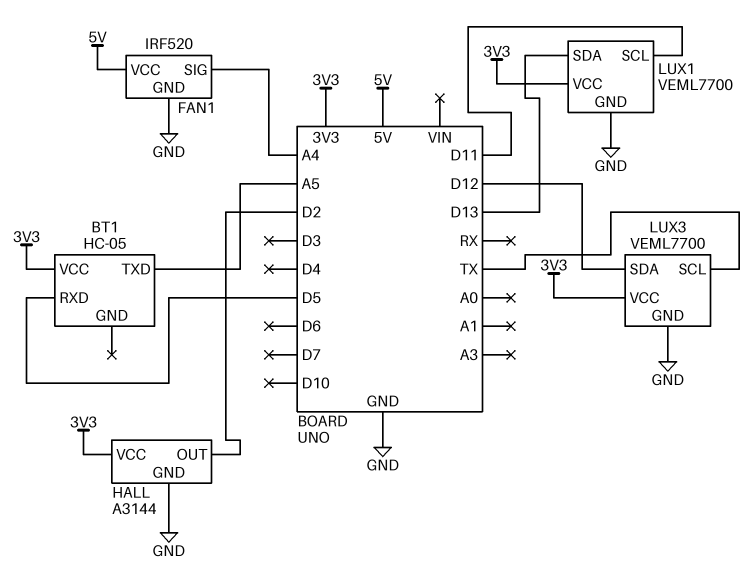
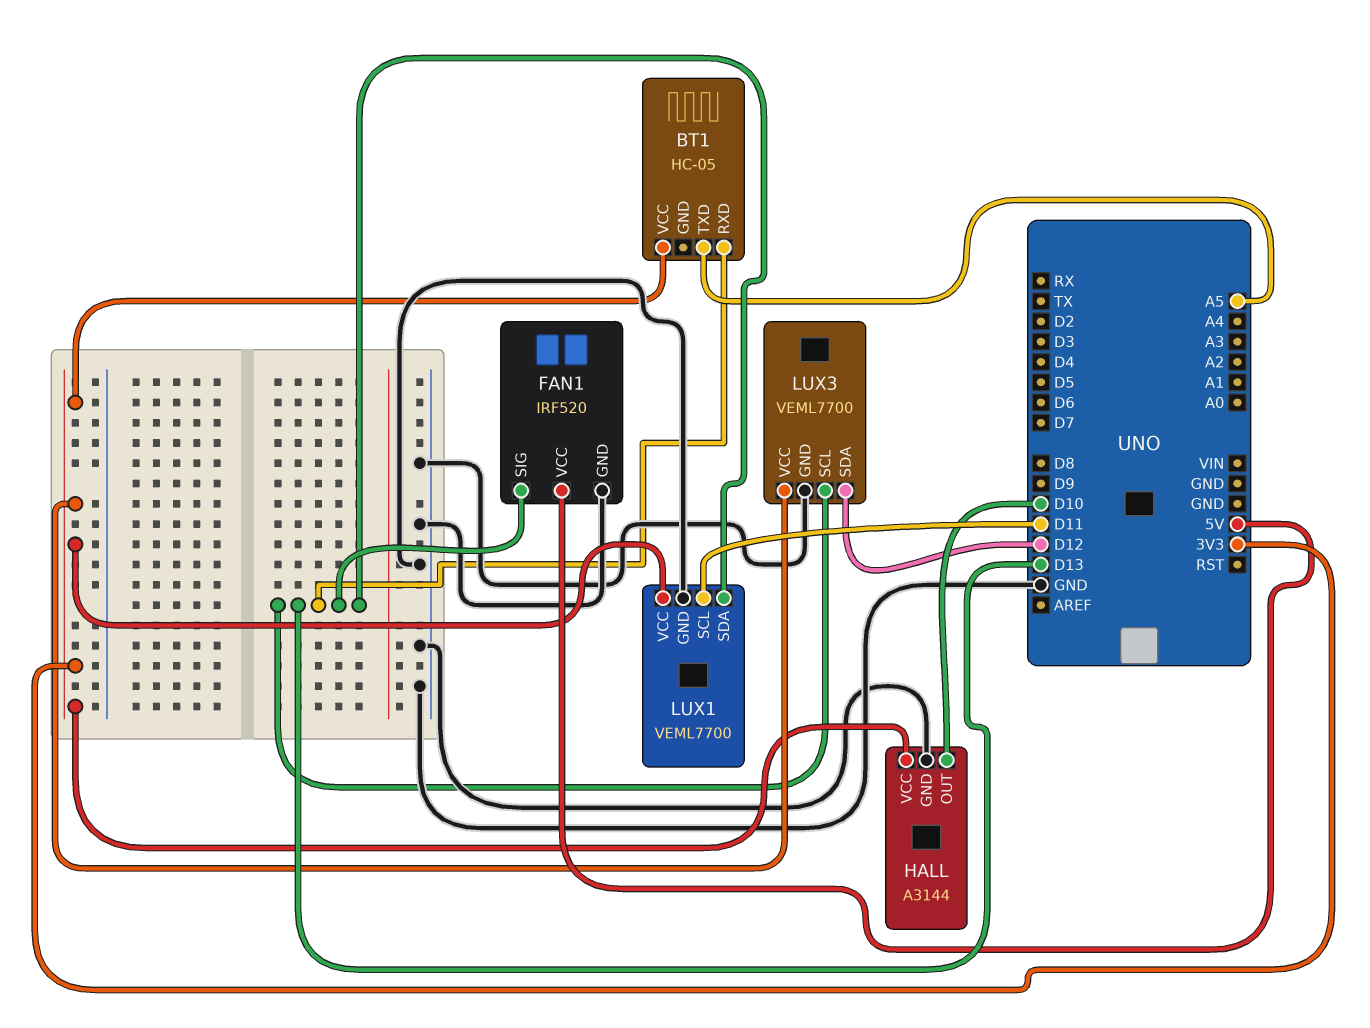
BT1 pin RXD: D5 -> D13
FAN1 pin SIG: A4 -> D13
HALL pin OUT: D2 -> D10
LUX3 pin SCL: TX -> D13

